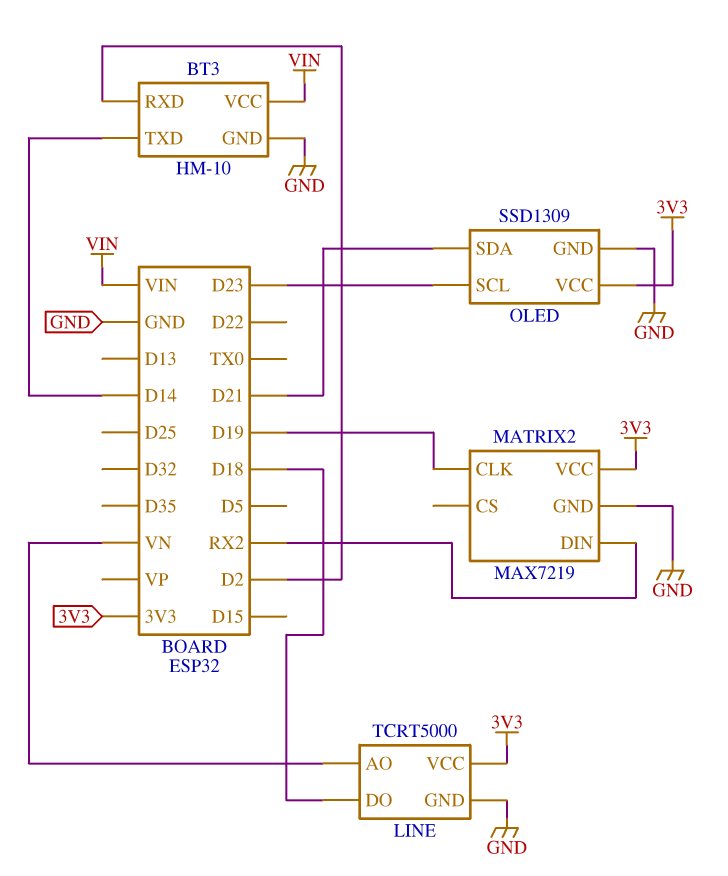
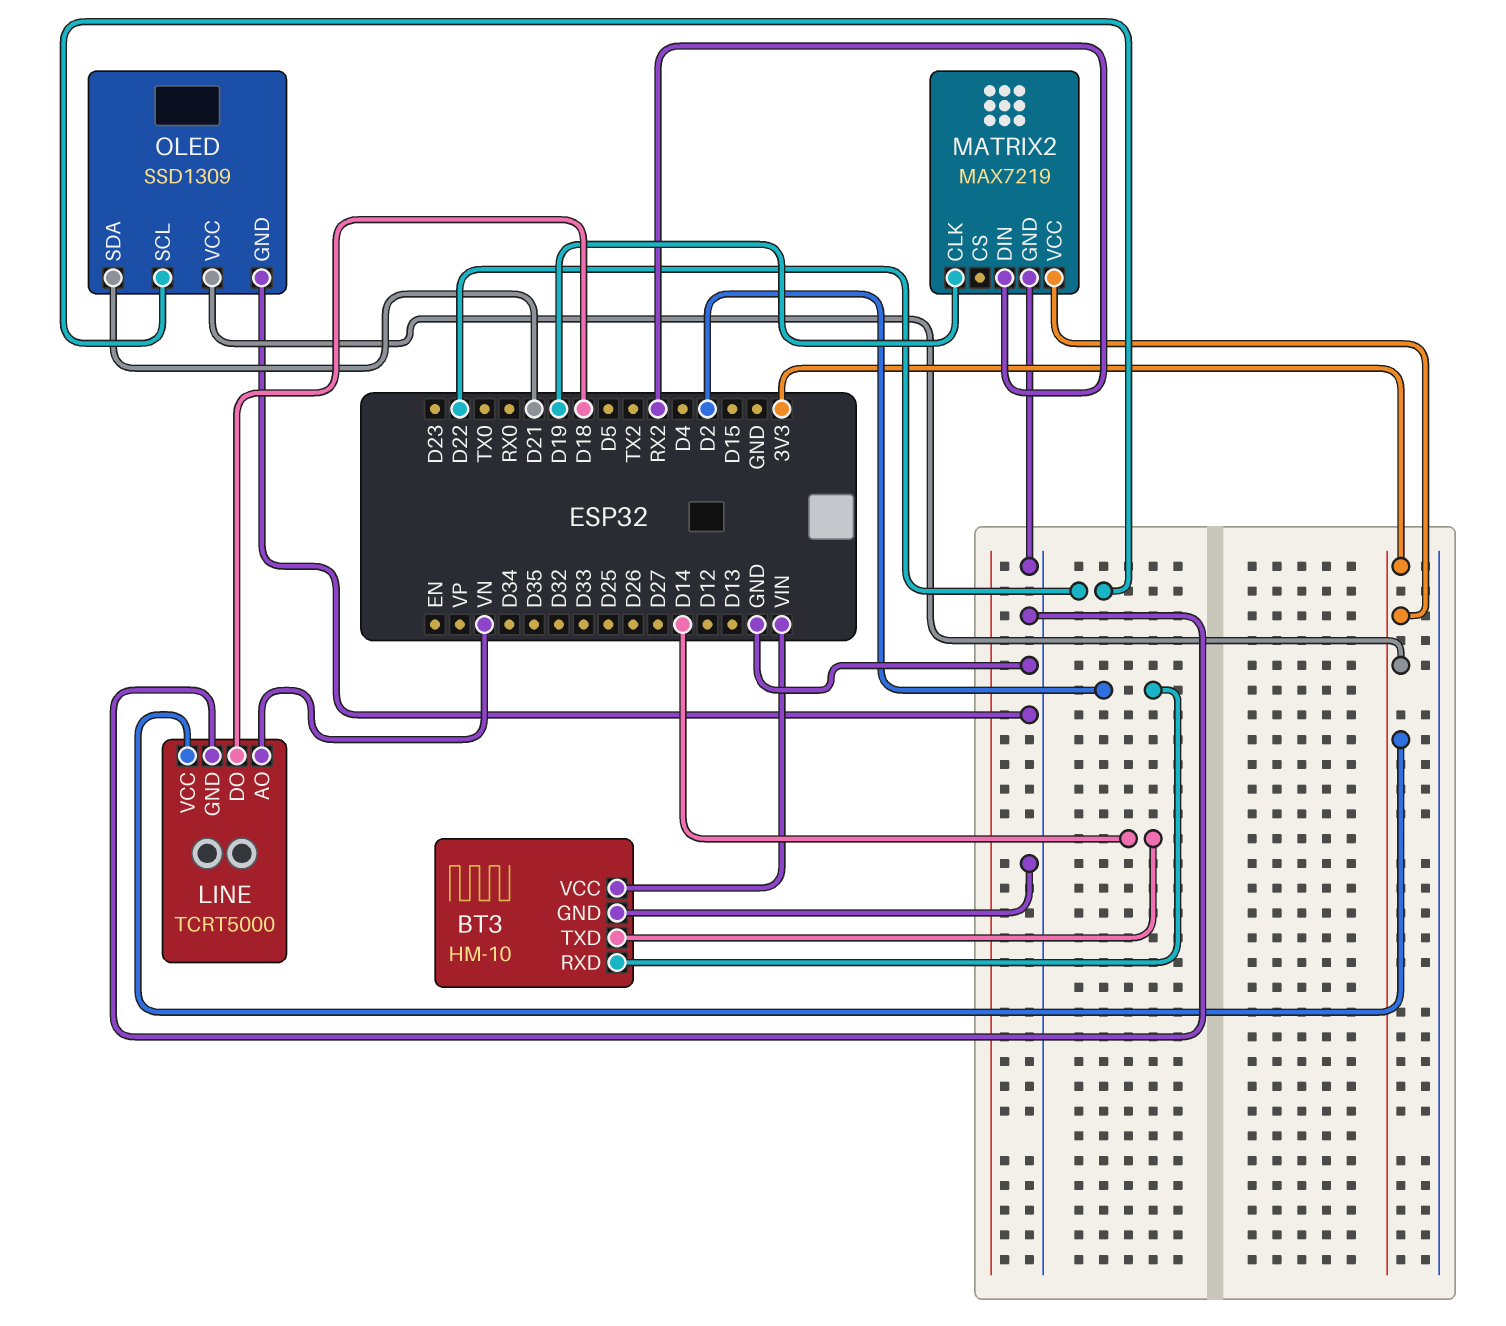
OLED pin SCL: D23 -> D22

